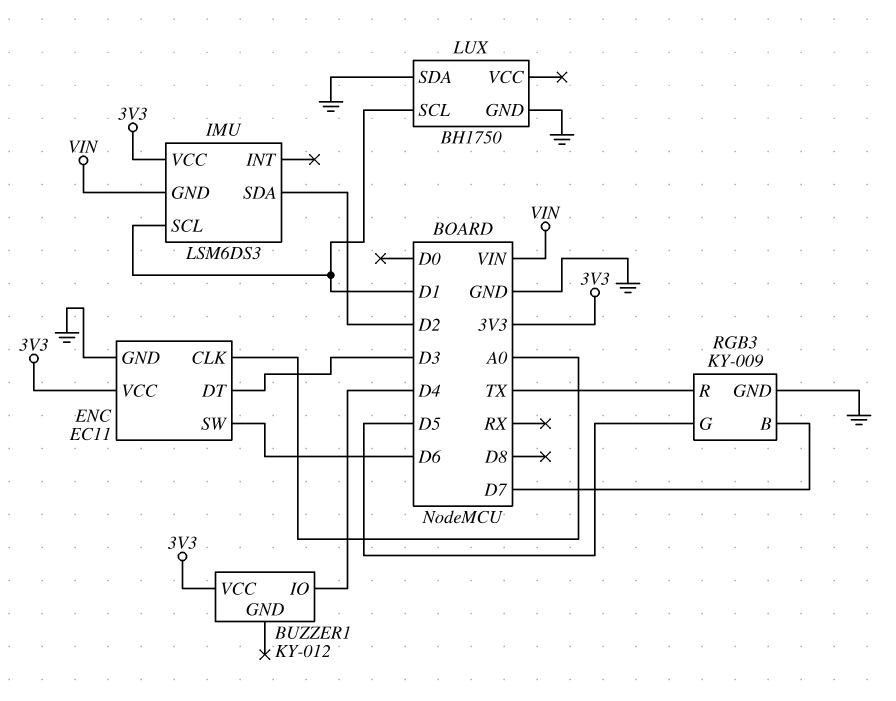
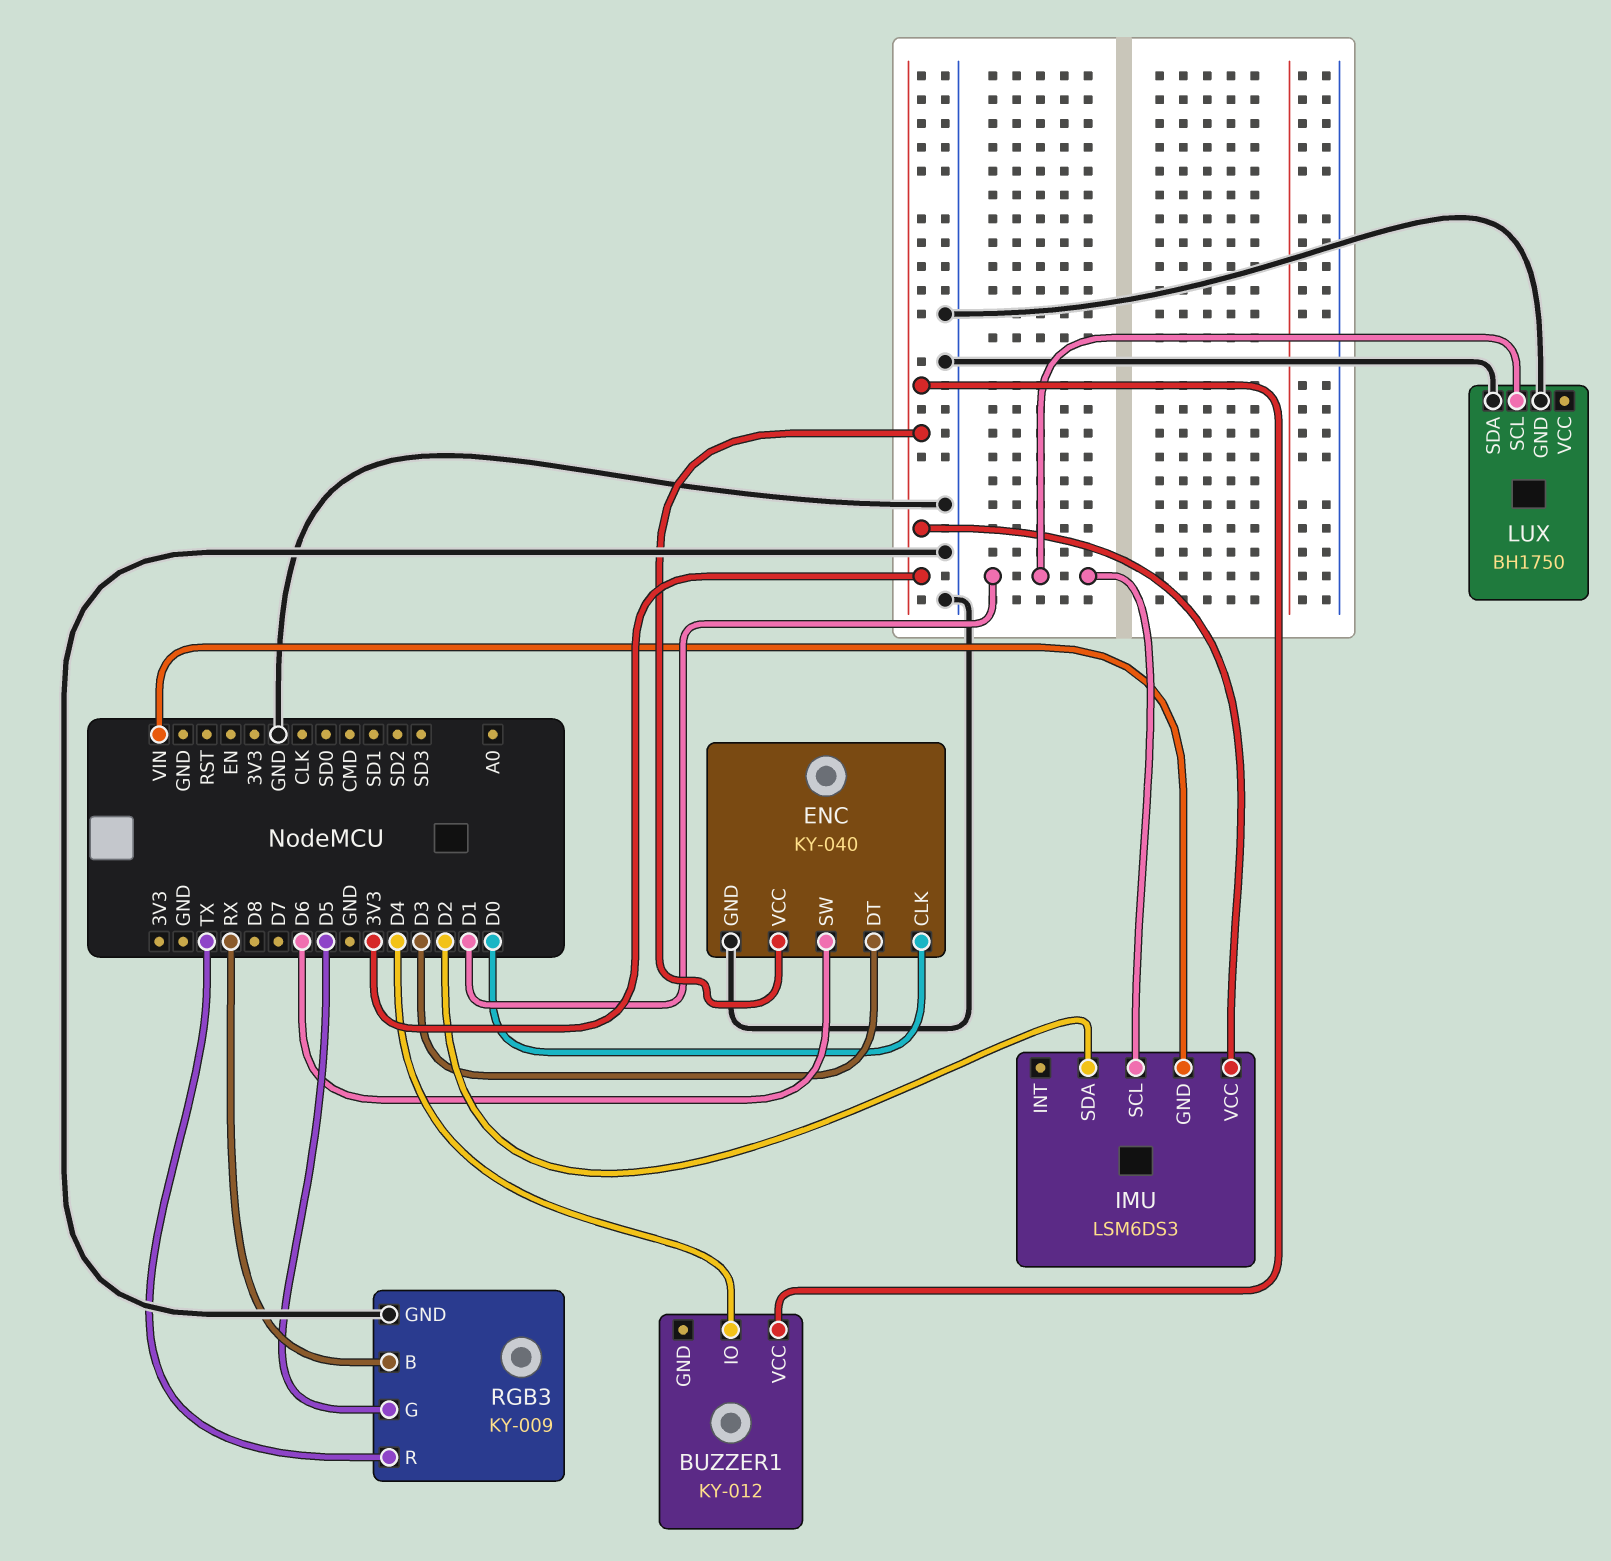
ENC: EC11 -> KY-040
ENC pin CLK: A0 -> D0
RGB3 pin B: D7 -> RX

